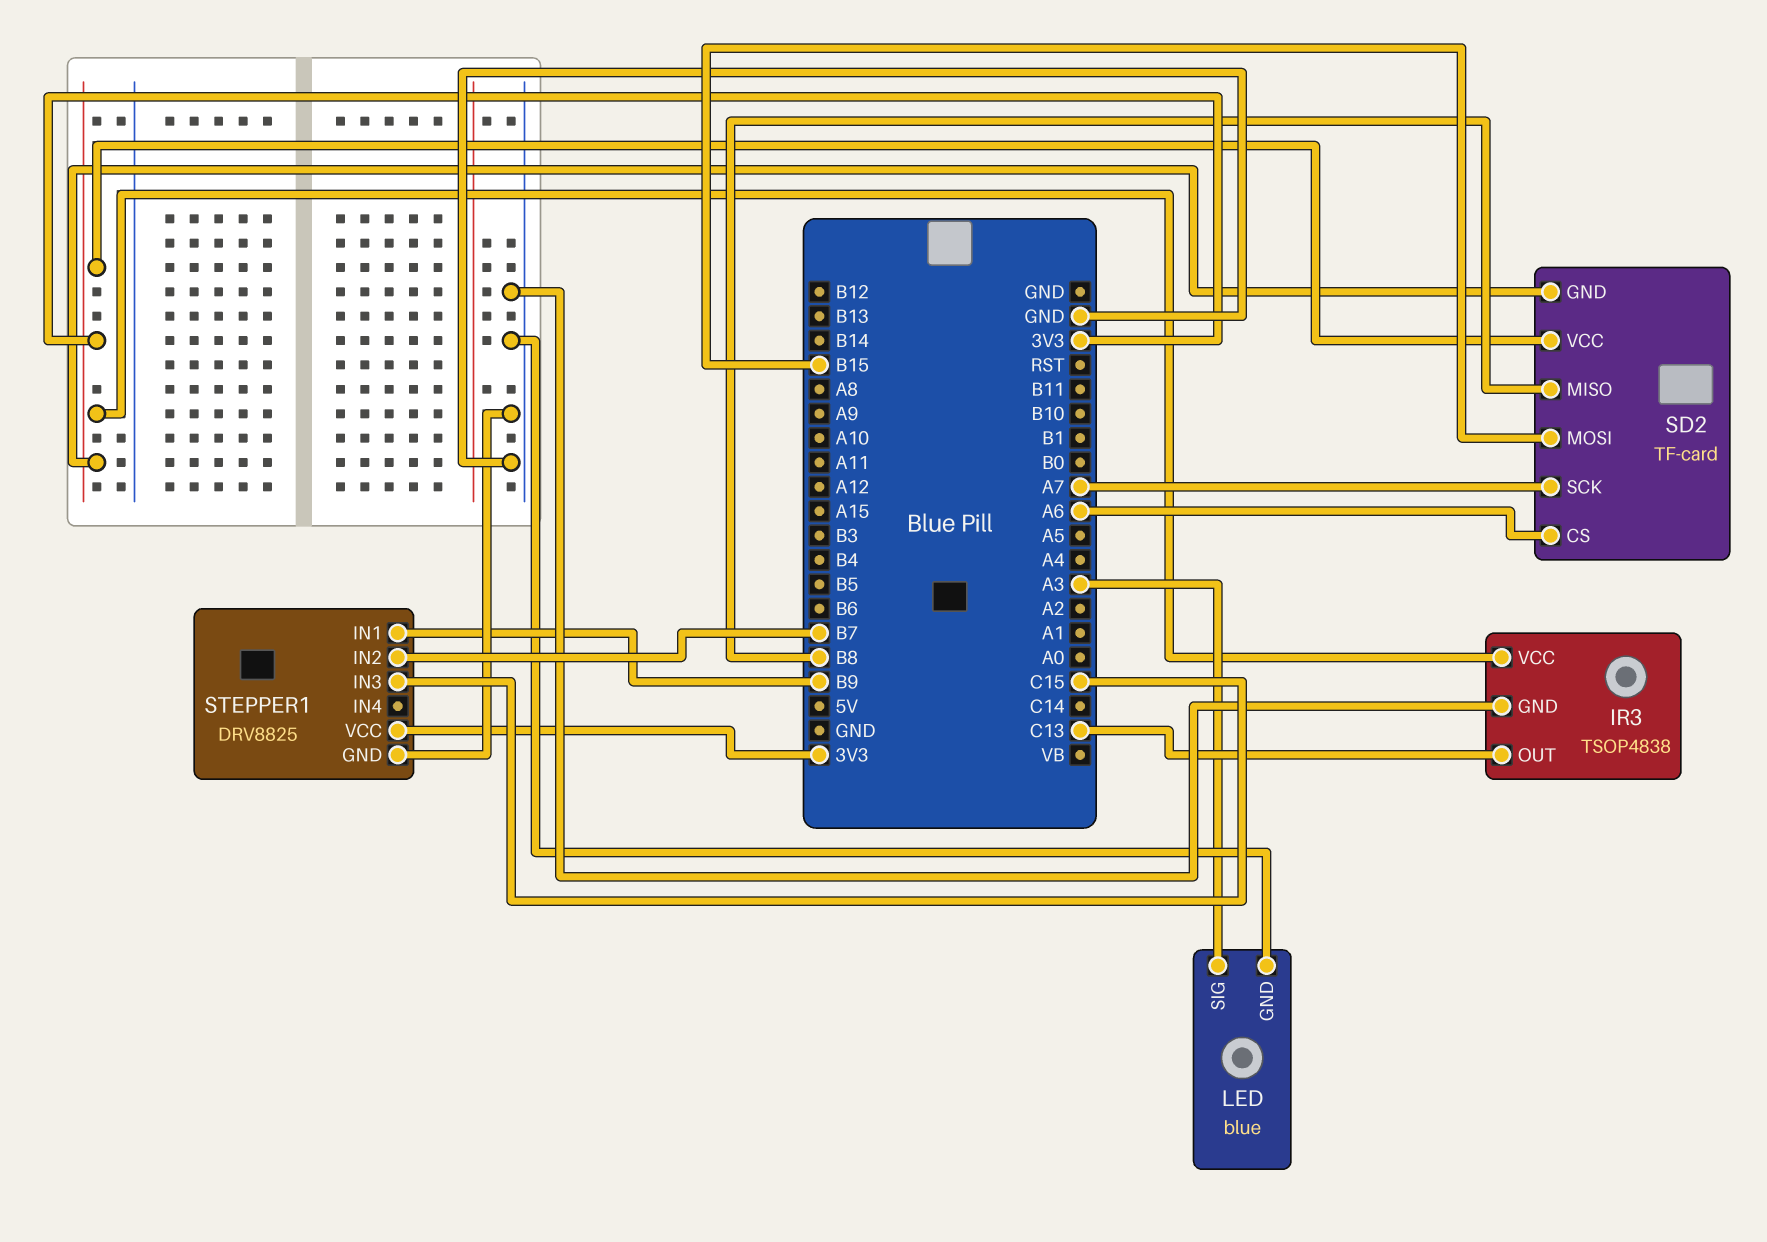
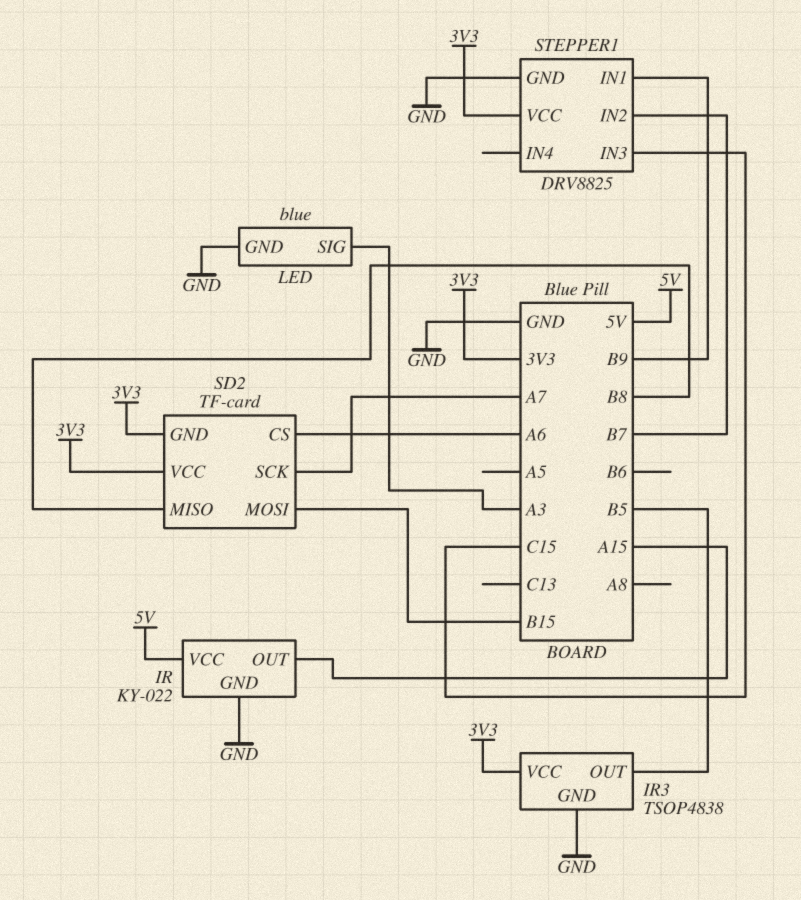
IR: none -> KY-022
IR pin GND: none -> GND
IR pin OUT: none -> A15
IR pin VCC: none -> 5V
IR3 pin OUT: C13 -> B5

